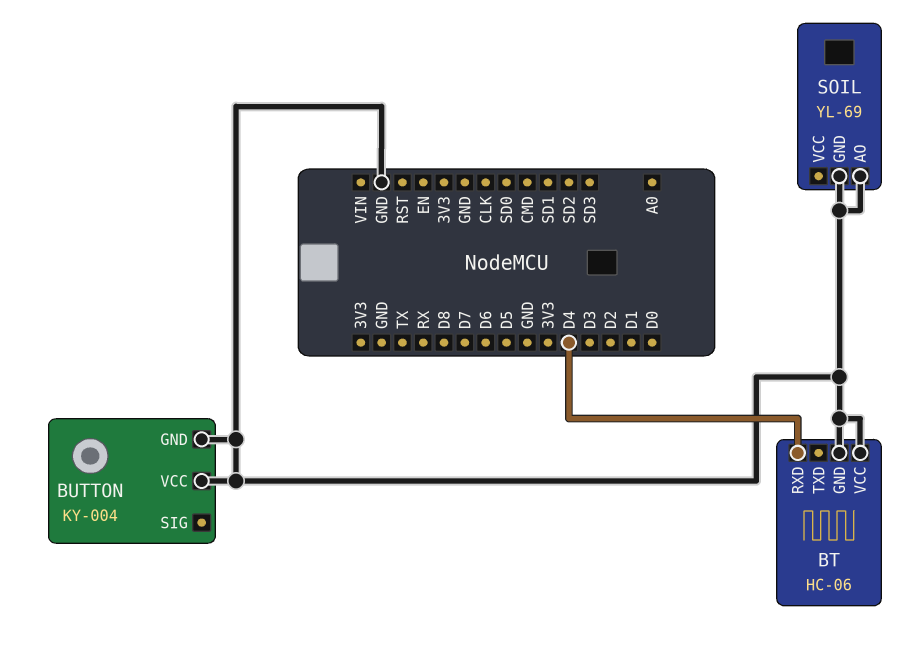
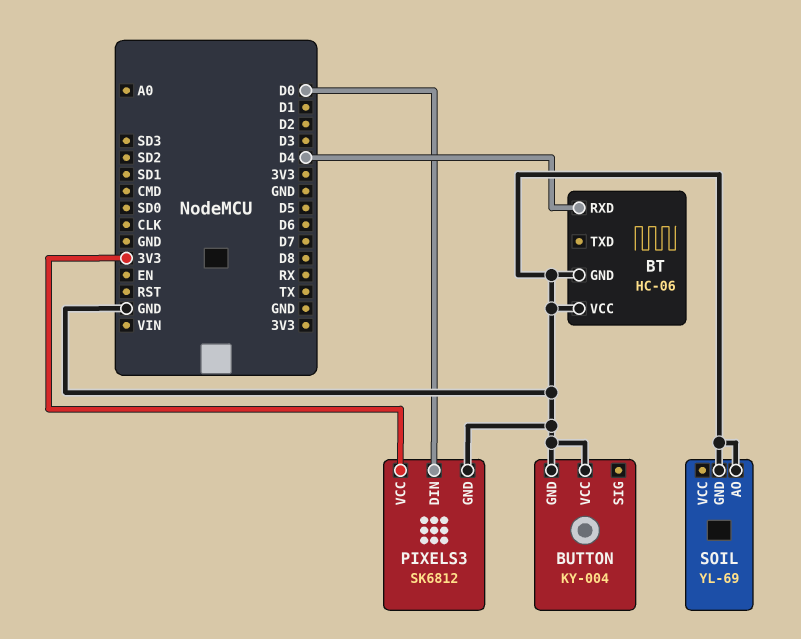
PIXELS3: none -> SK6812
PIXELS3 pin DIN: none -> D0
PIXELS3 pin GND: none -> GND
PIXELS3 pin VCC: none -> 3V3

